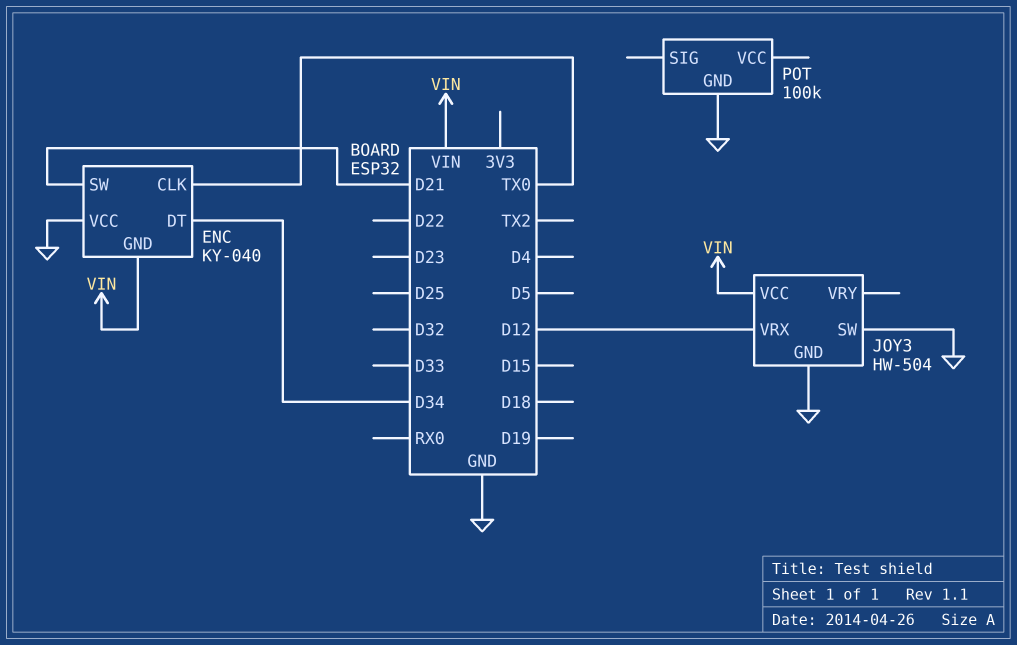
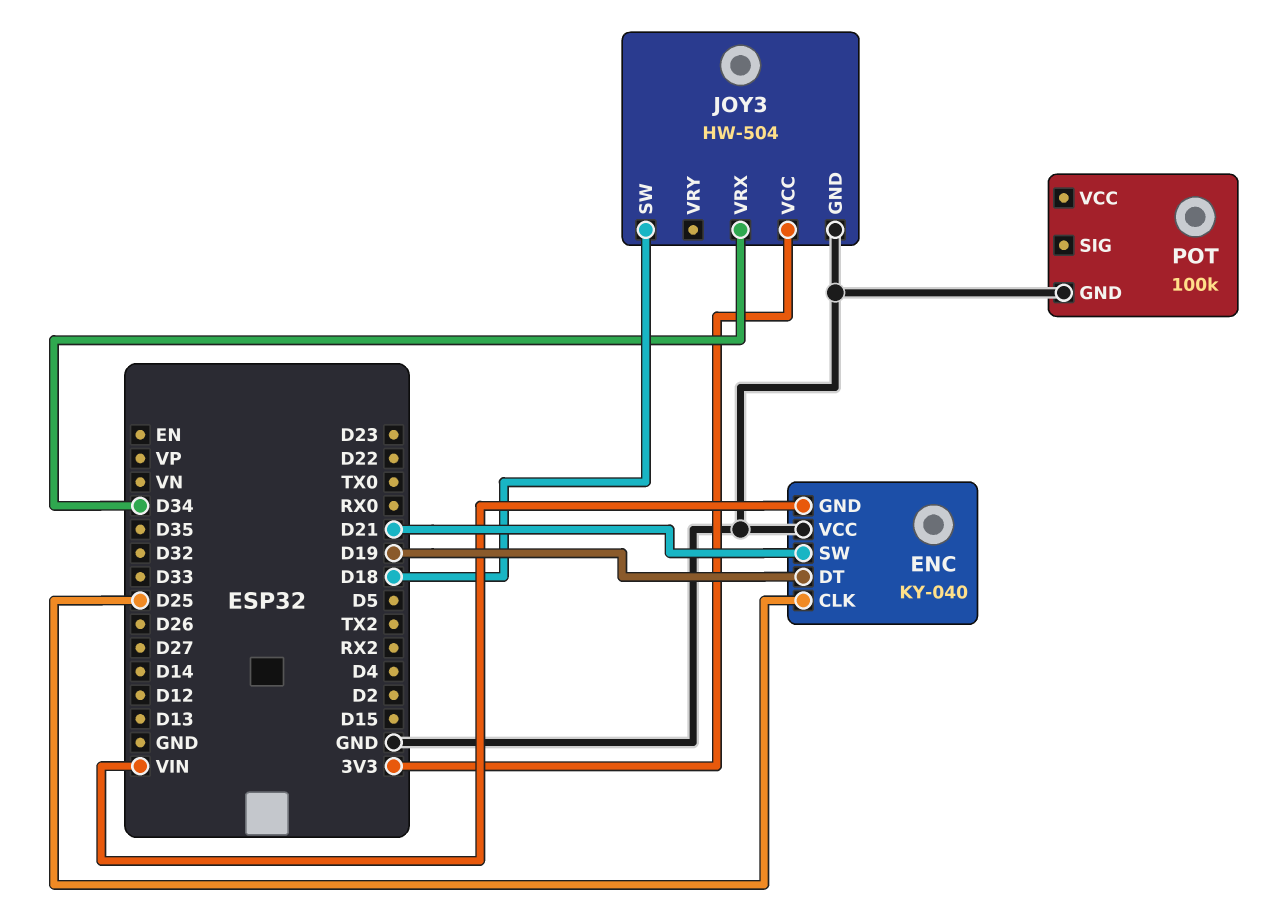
ENC pin CLK: TX0 -> D25
ENC pin DT: D34 -> D19
JOY3 pin SW: GND -> D18
JOY3 pin VCC: VIN -> 3V3
JOY3 pin VRX: D12 -> D34

